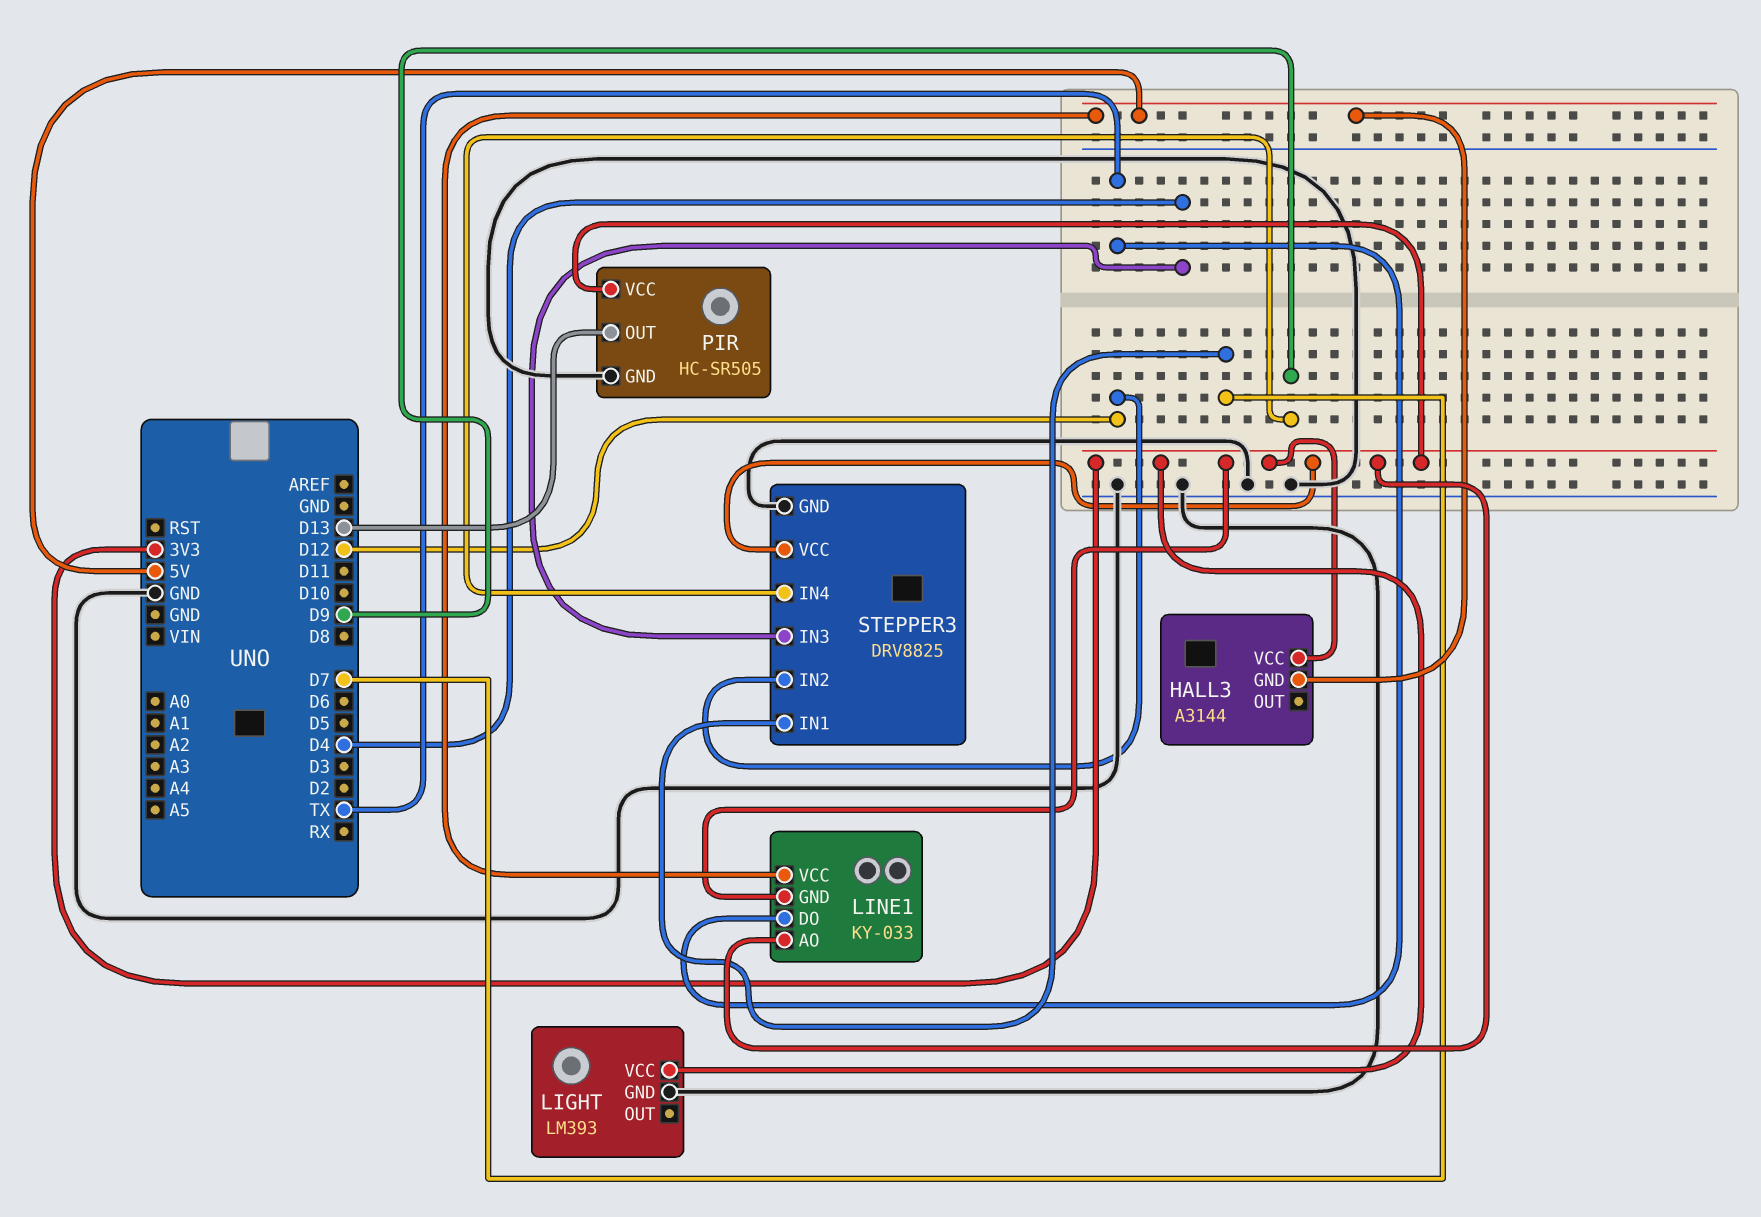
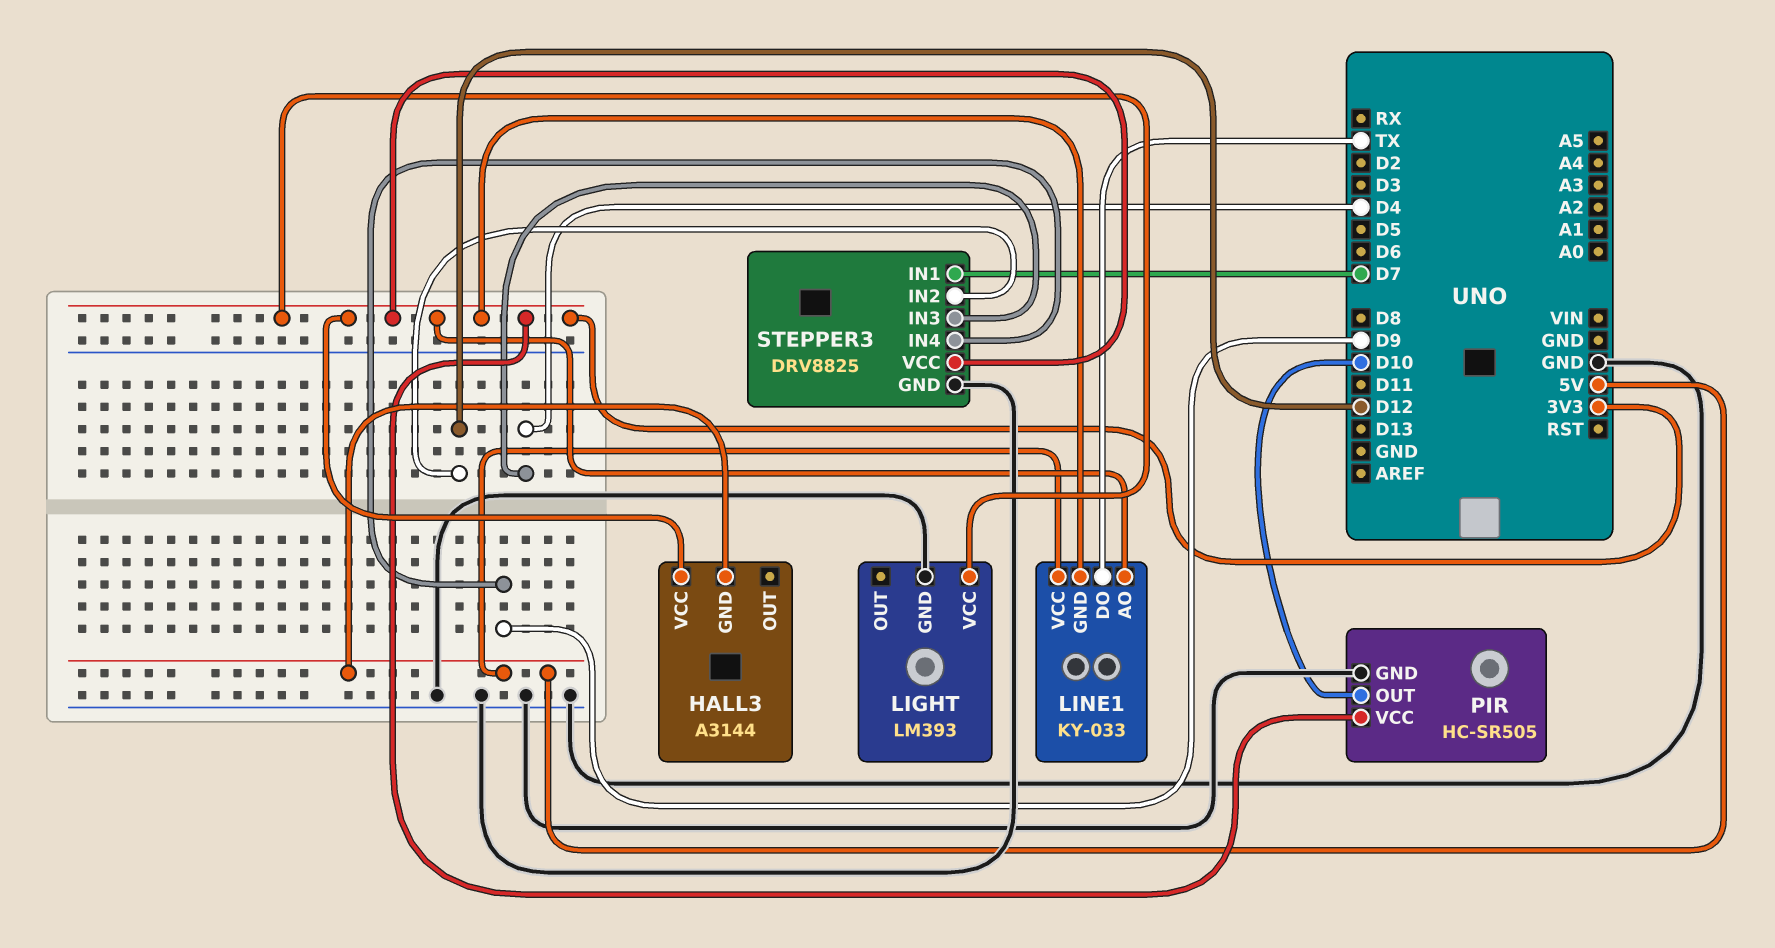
PIR pin OUT: D13 -> D10

